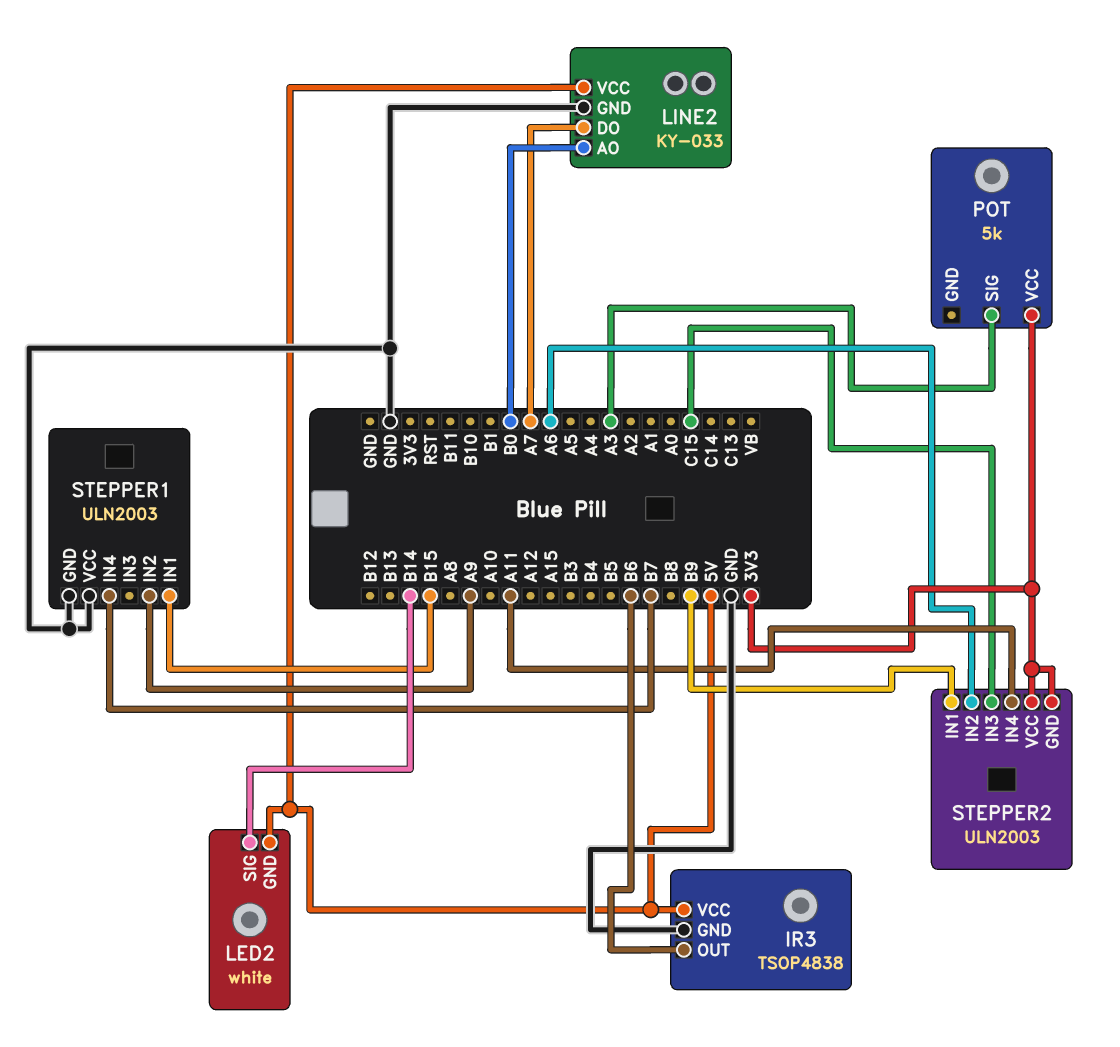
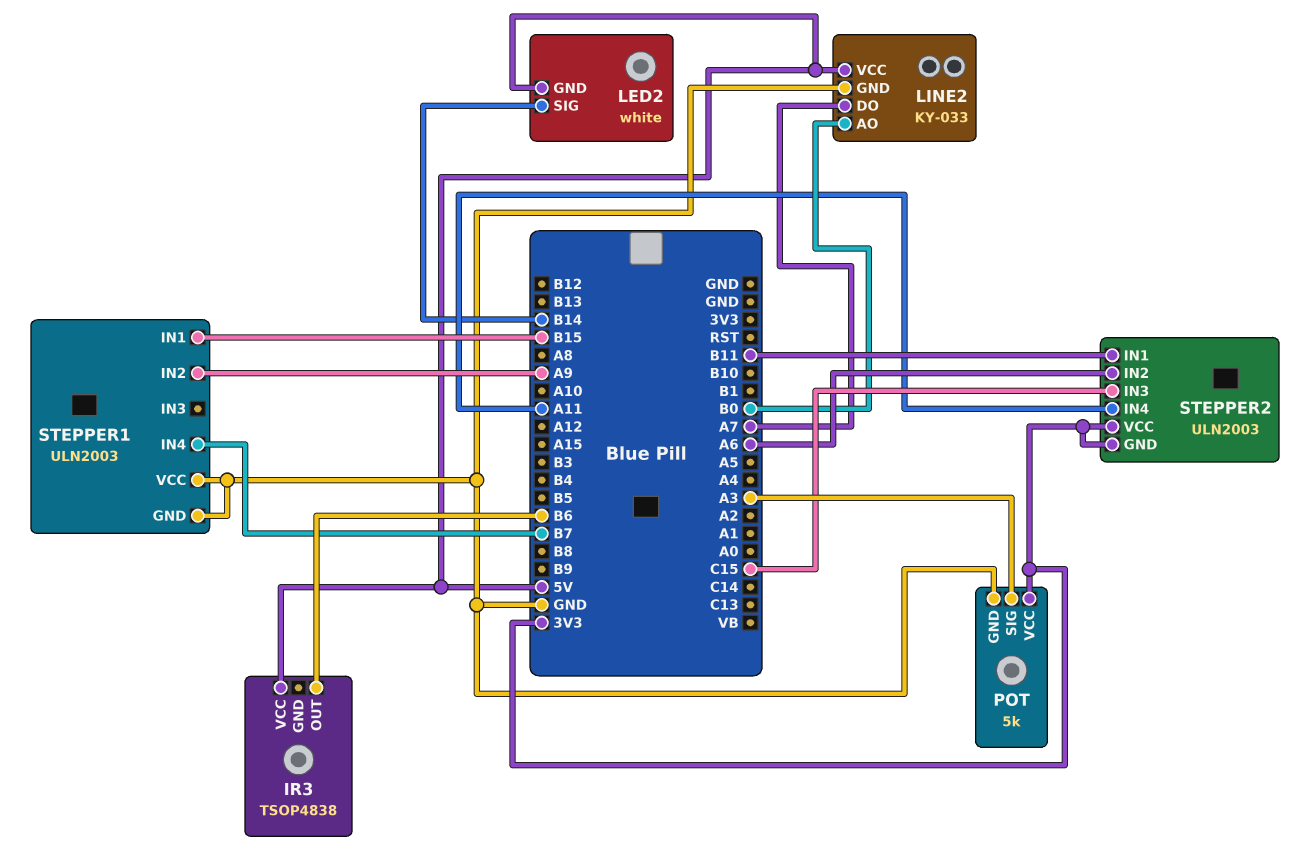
IR3 pin GND: GND -> none
POT pin GND: none -> GND
STEPPER2 pin IN1: B9 -> B11

